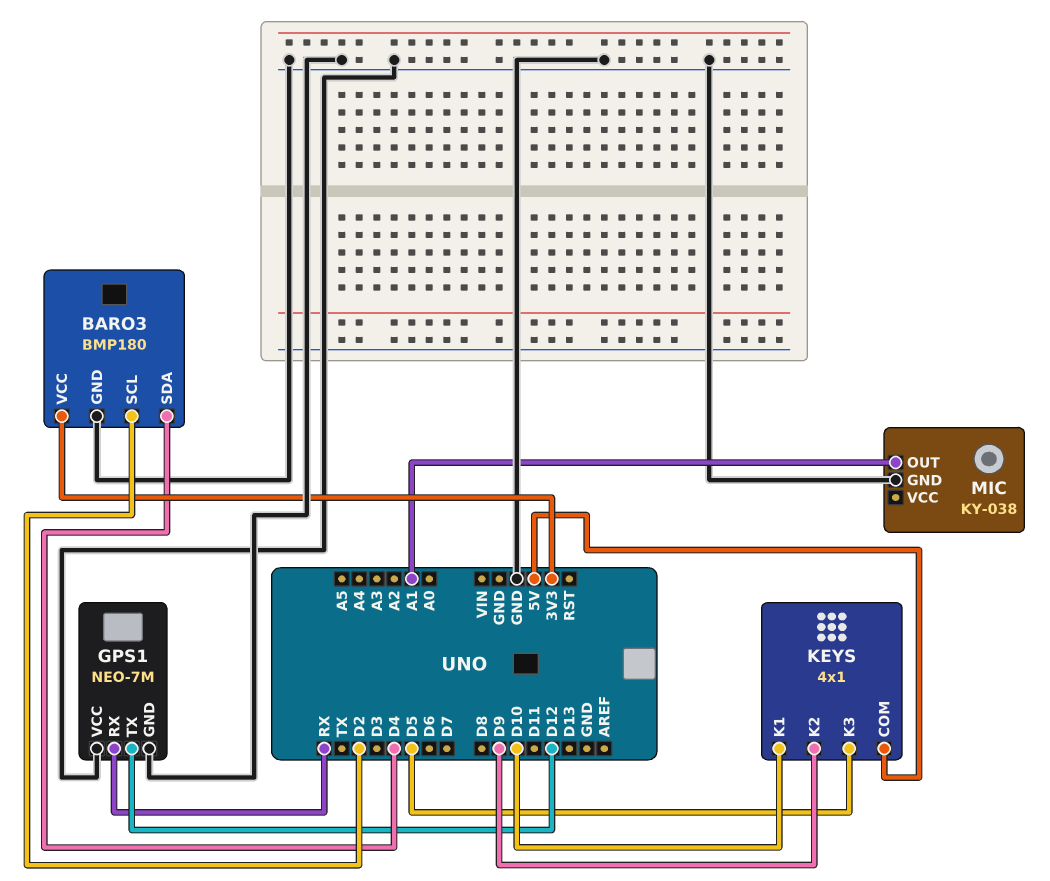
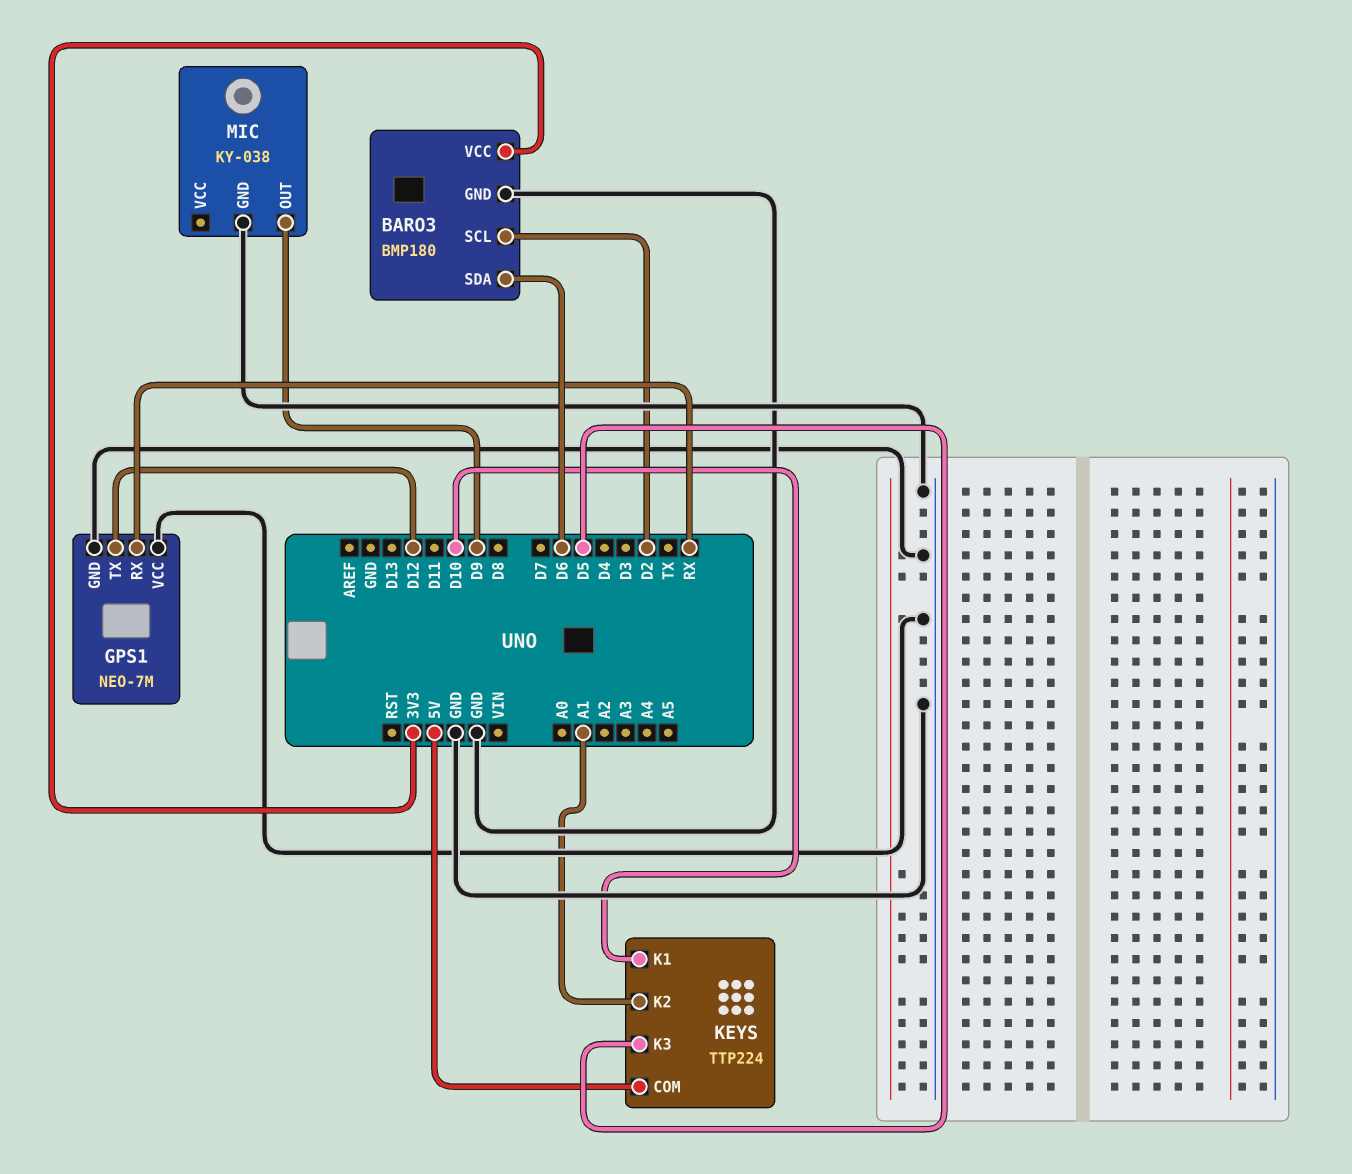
BARO3 pin SDA: D4 -> D6
KEYS: 4x1 -> TTP224
KEYS pin K2: D9 -> A1
MIC pin OUT: A1 -> D9

